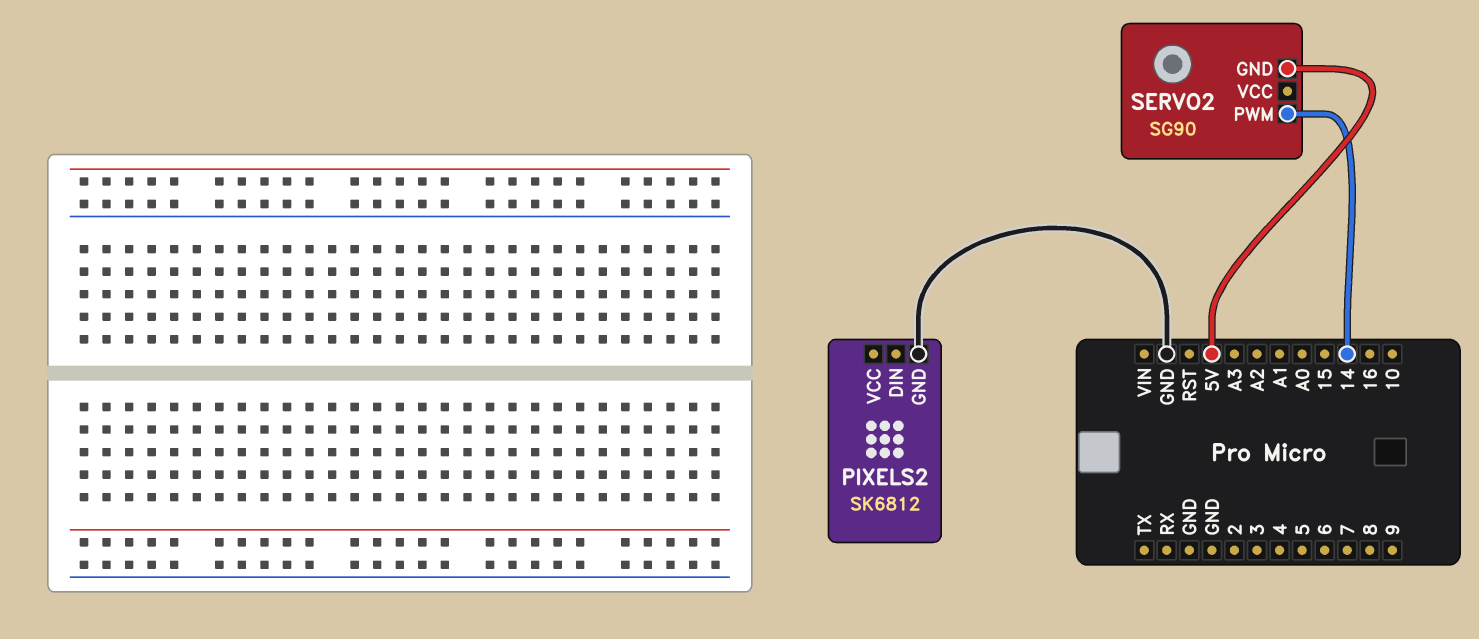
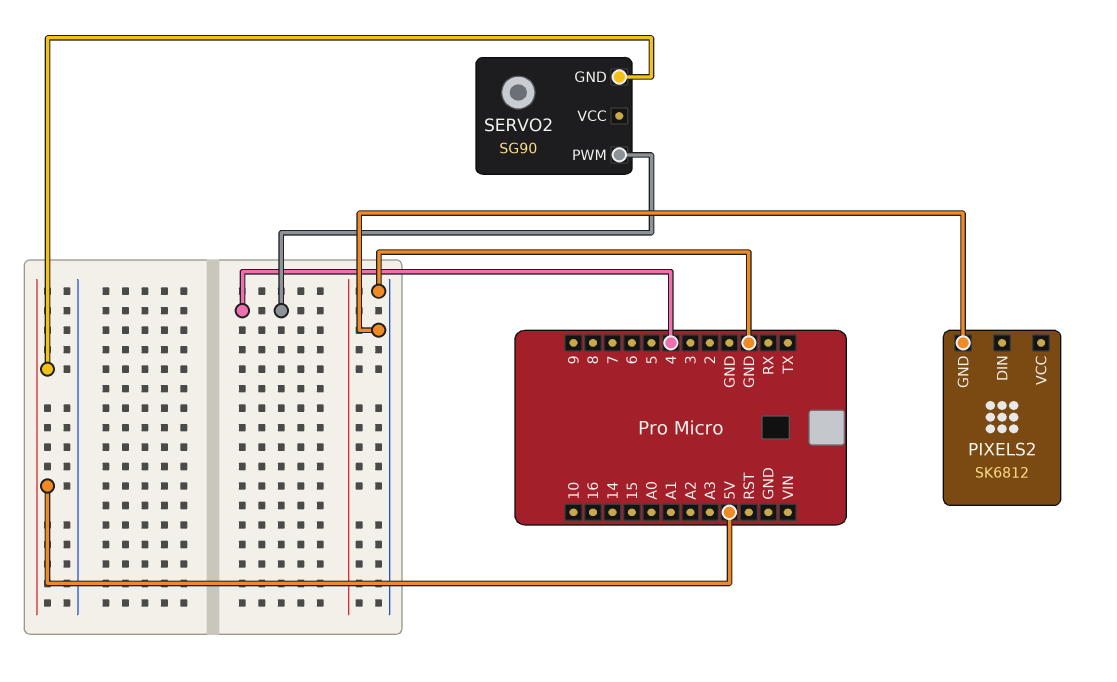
SERVO2 pin PWM: 14 -> 4

